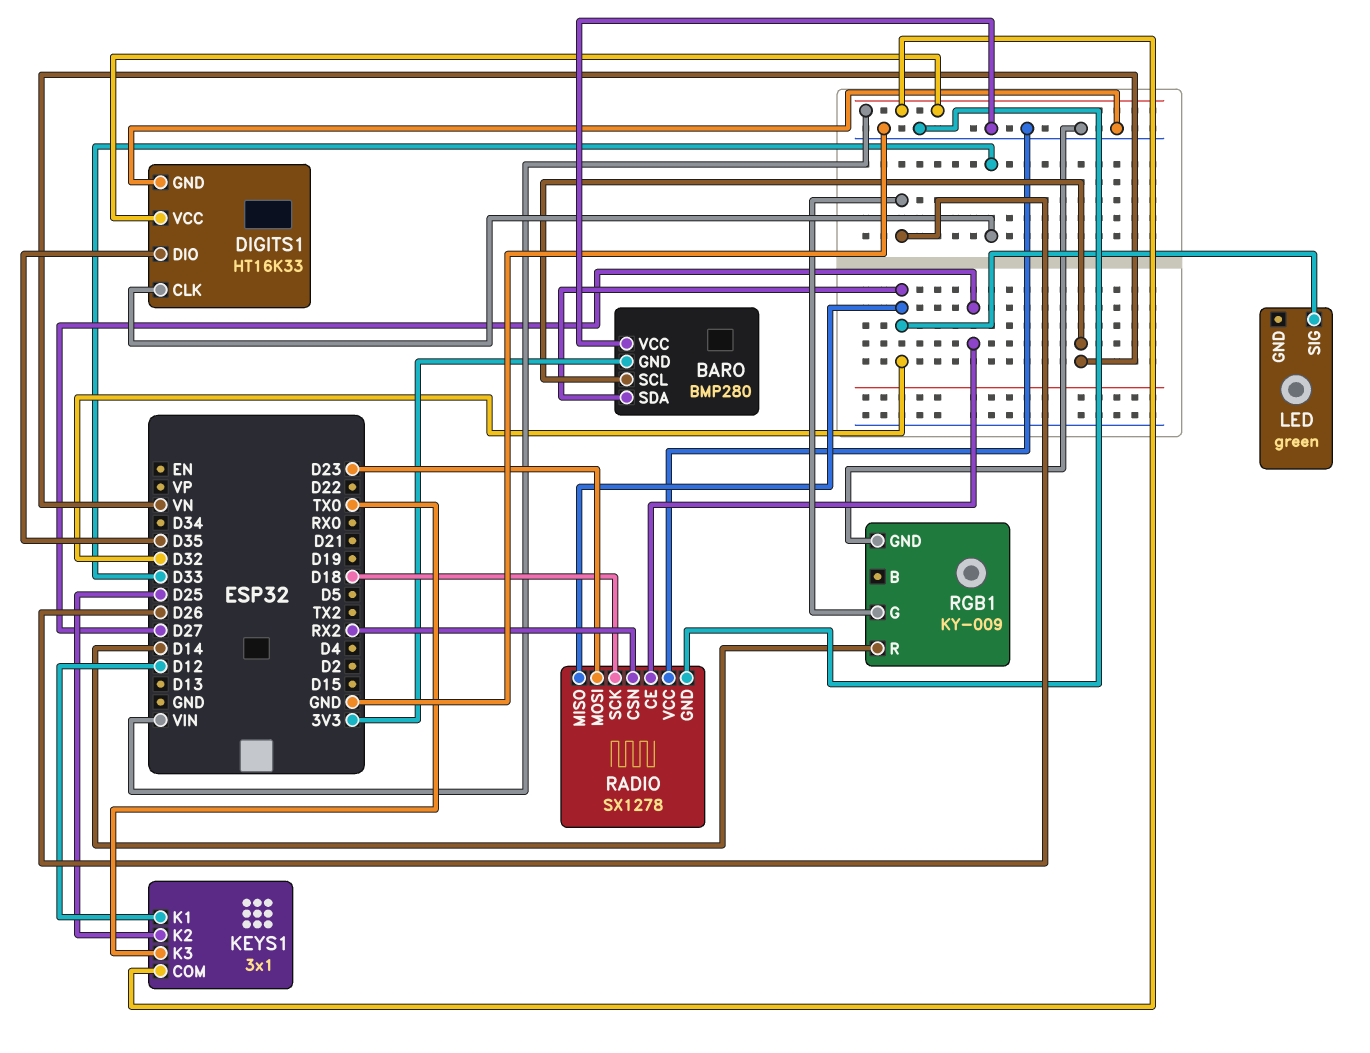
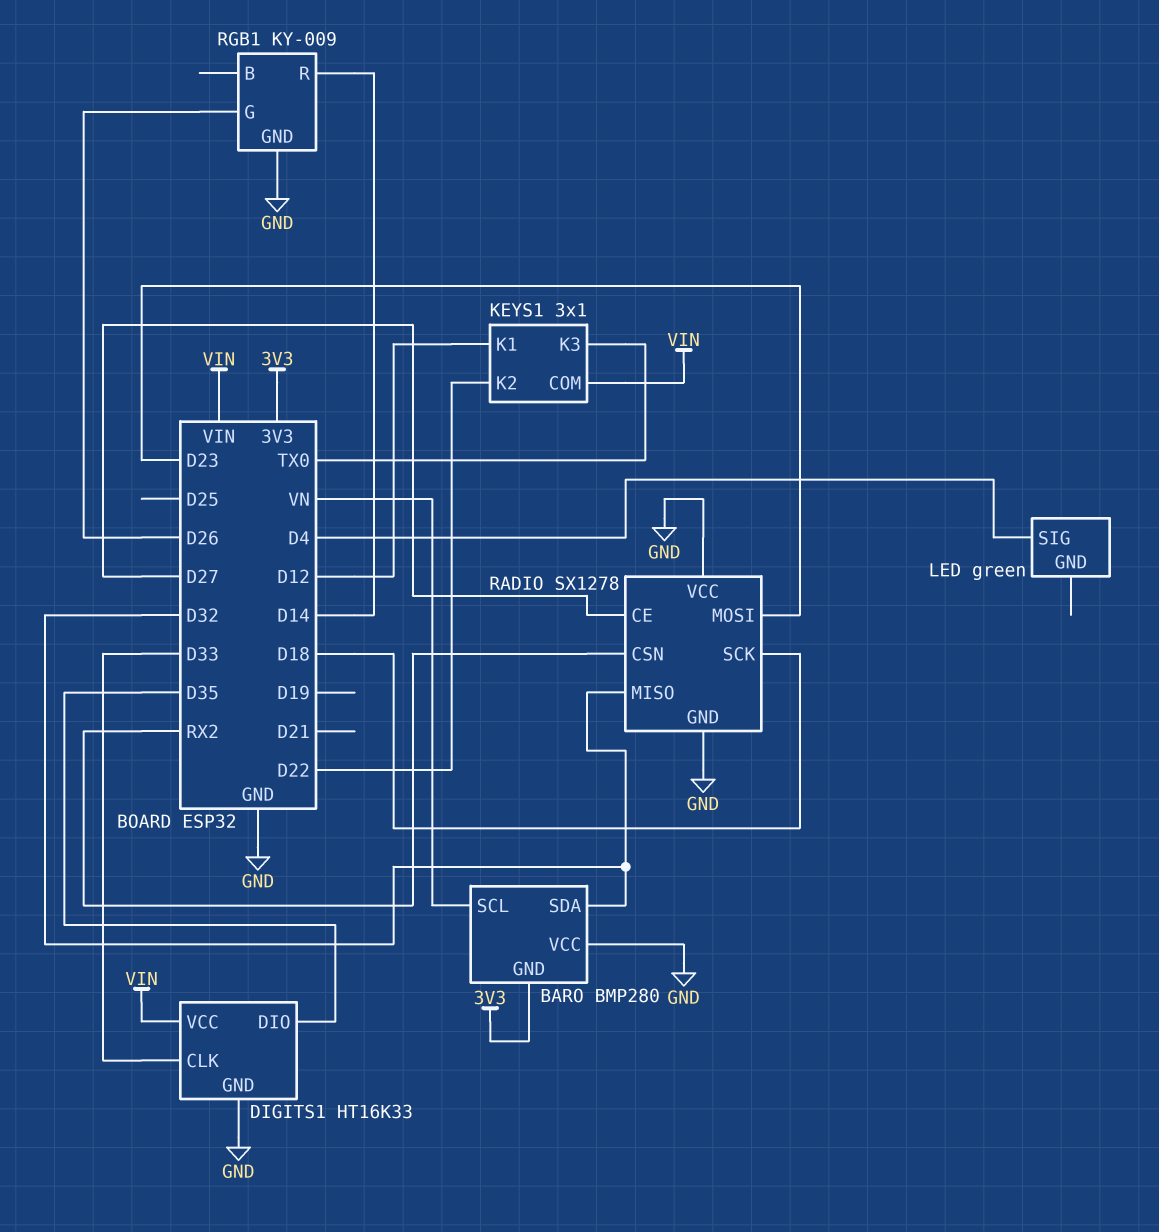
KEYS1 pin K2: D25 -> D22
LED pin SIG: D32 -> D4

